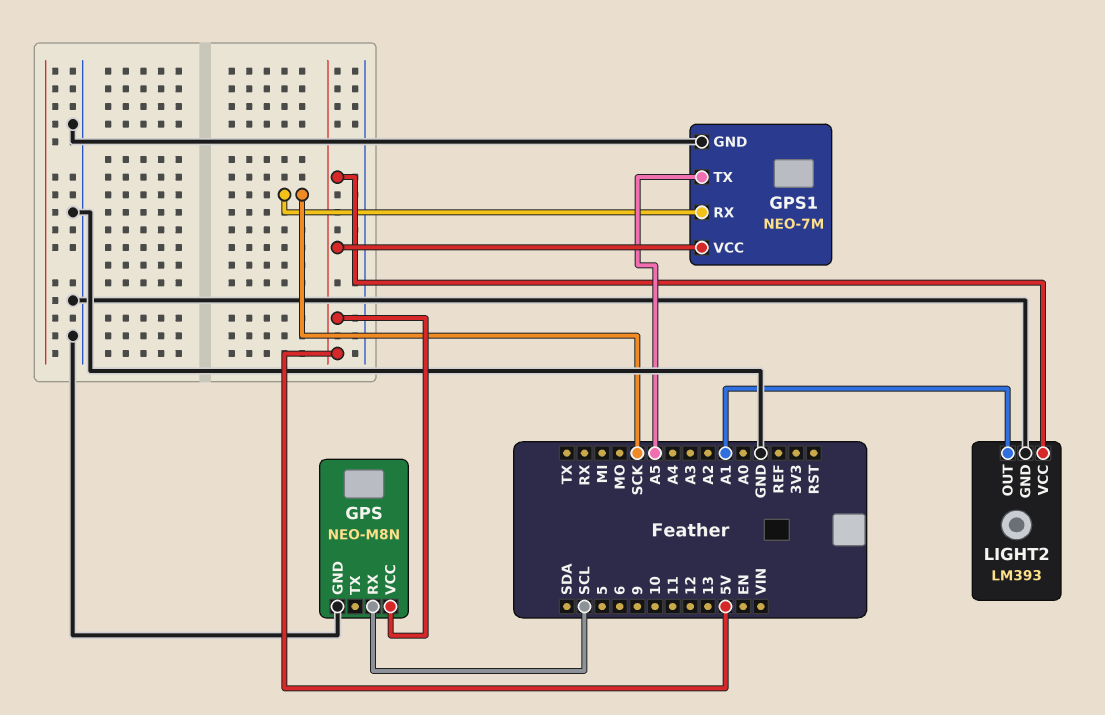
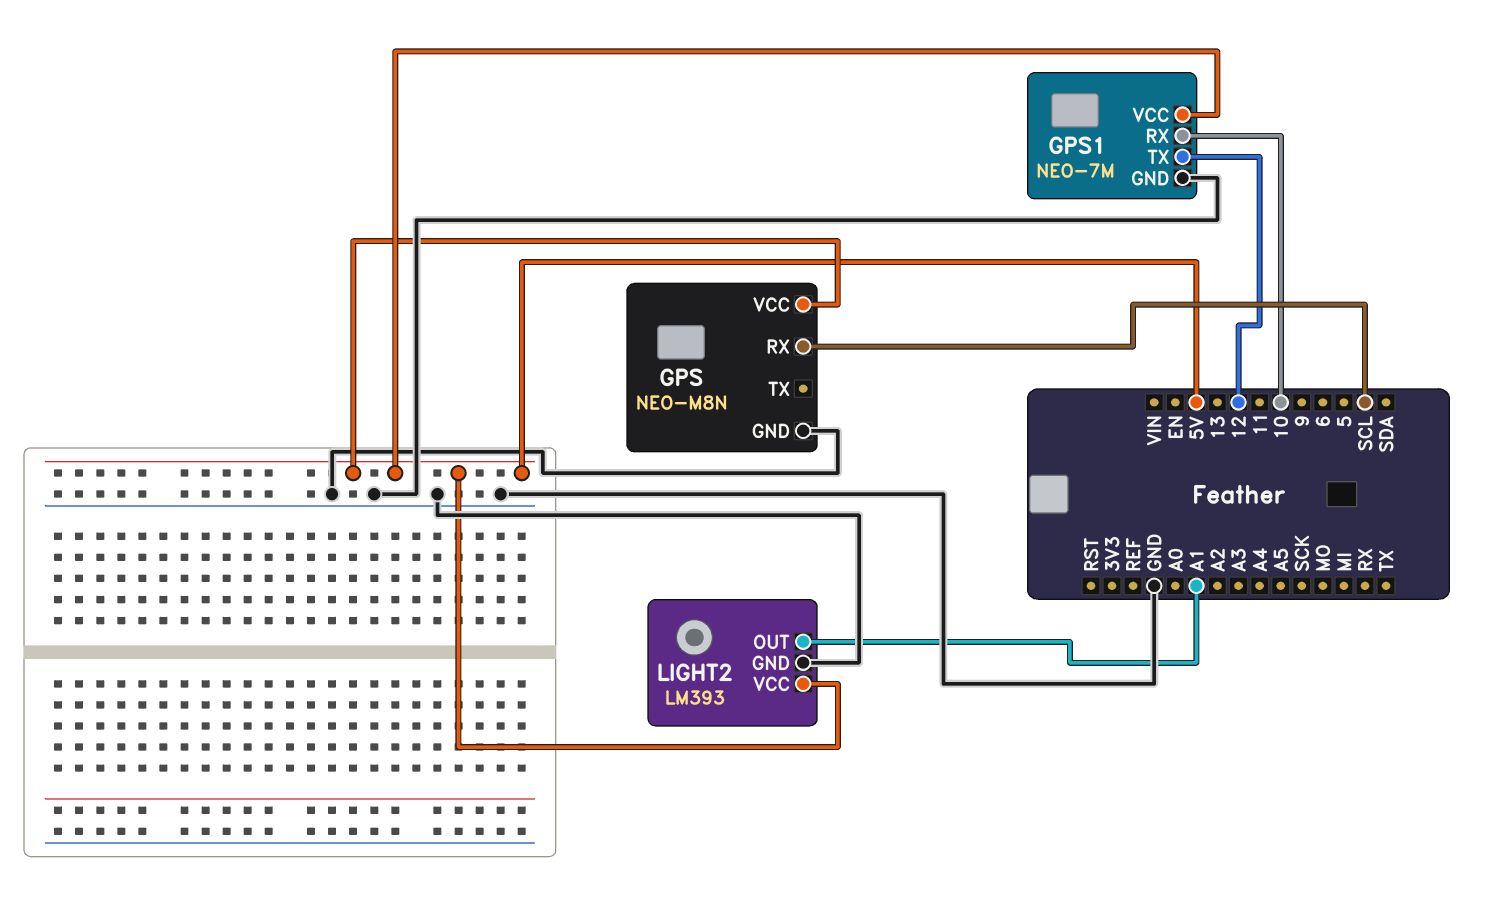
GPS1 pin RX: SCK -> 10
GPS1 pin TX: A5 -> 12

